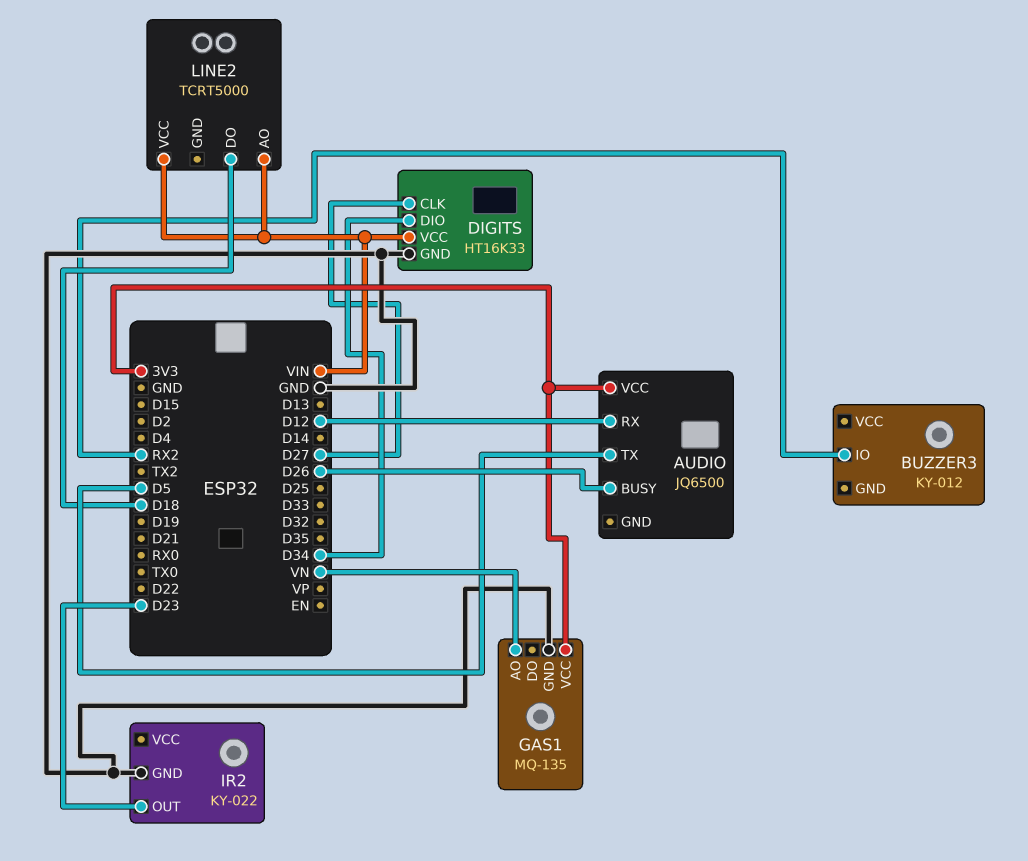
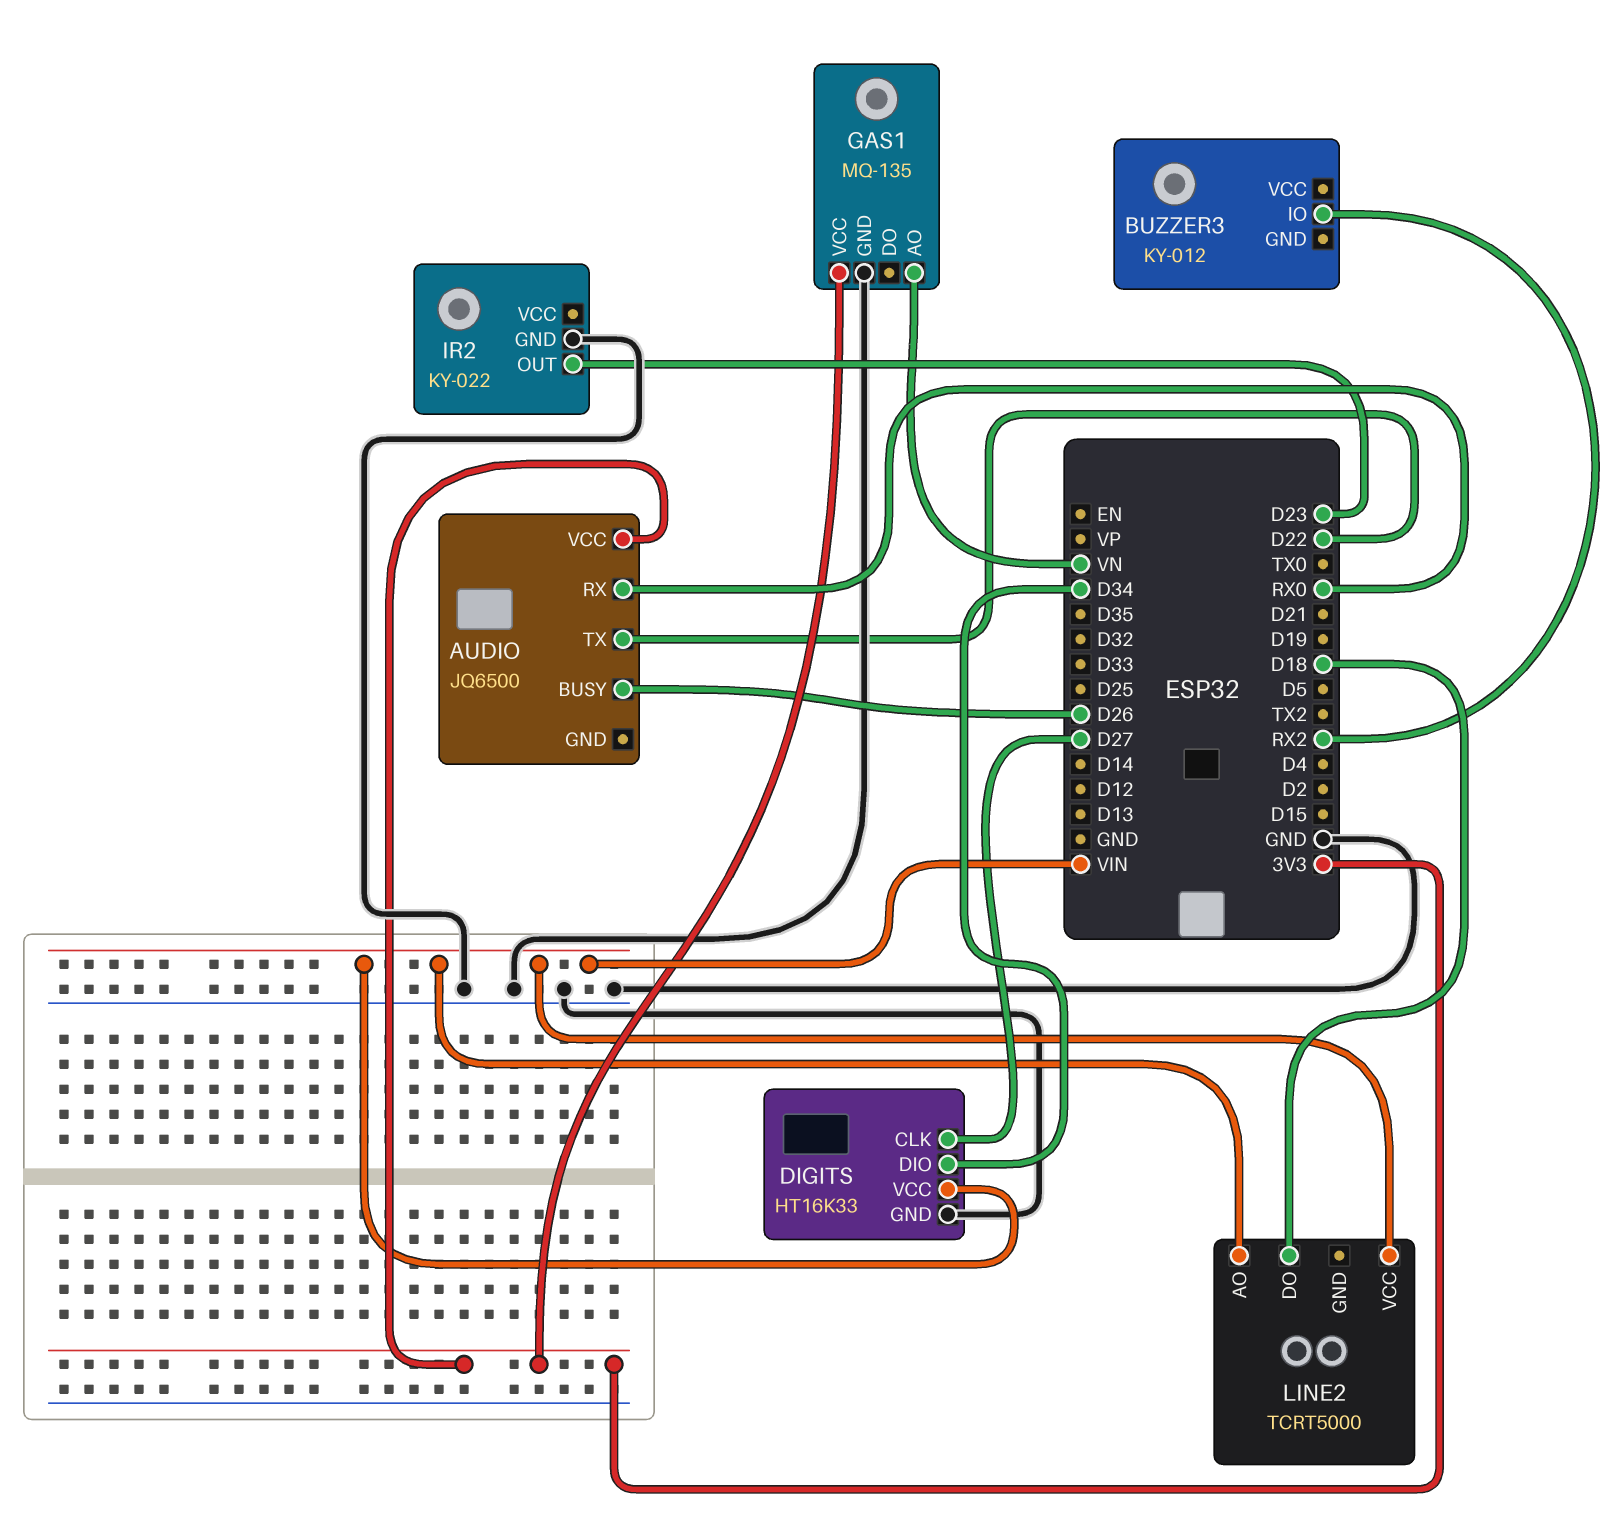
AUDIO pin RX: D12 -> RX0
AUDIO pin TX: D5 -> D22

